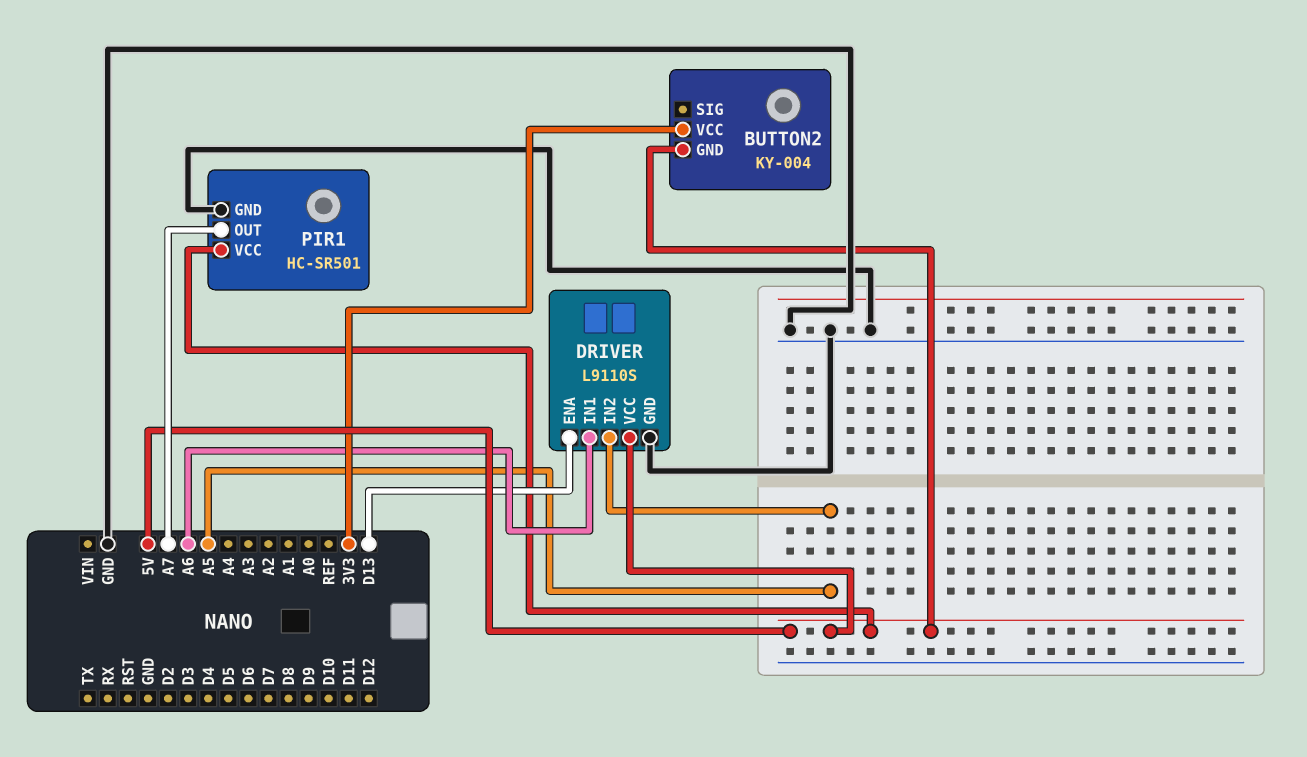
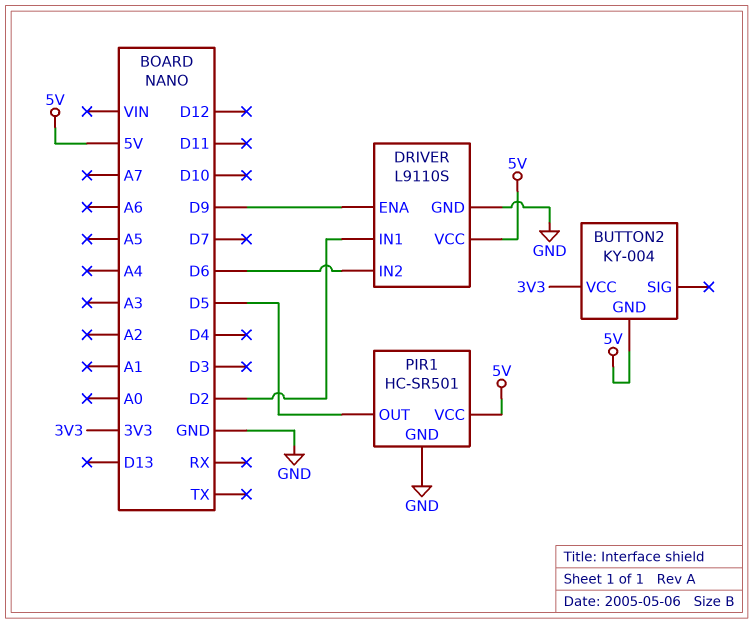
DRIVER pin ENA: D13 -> D9
DRIVER pin IN1: A6 -> D2
DRIVER pin IN2: A5 -> D6
PIR1 pin OUT: A7 -> D5

